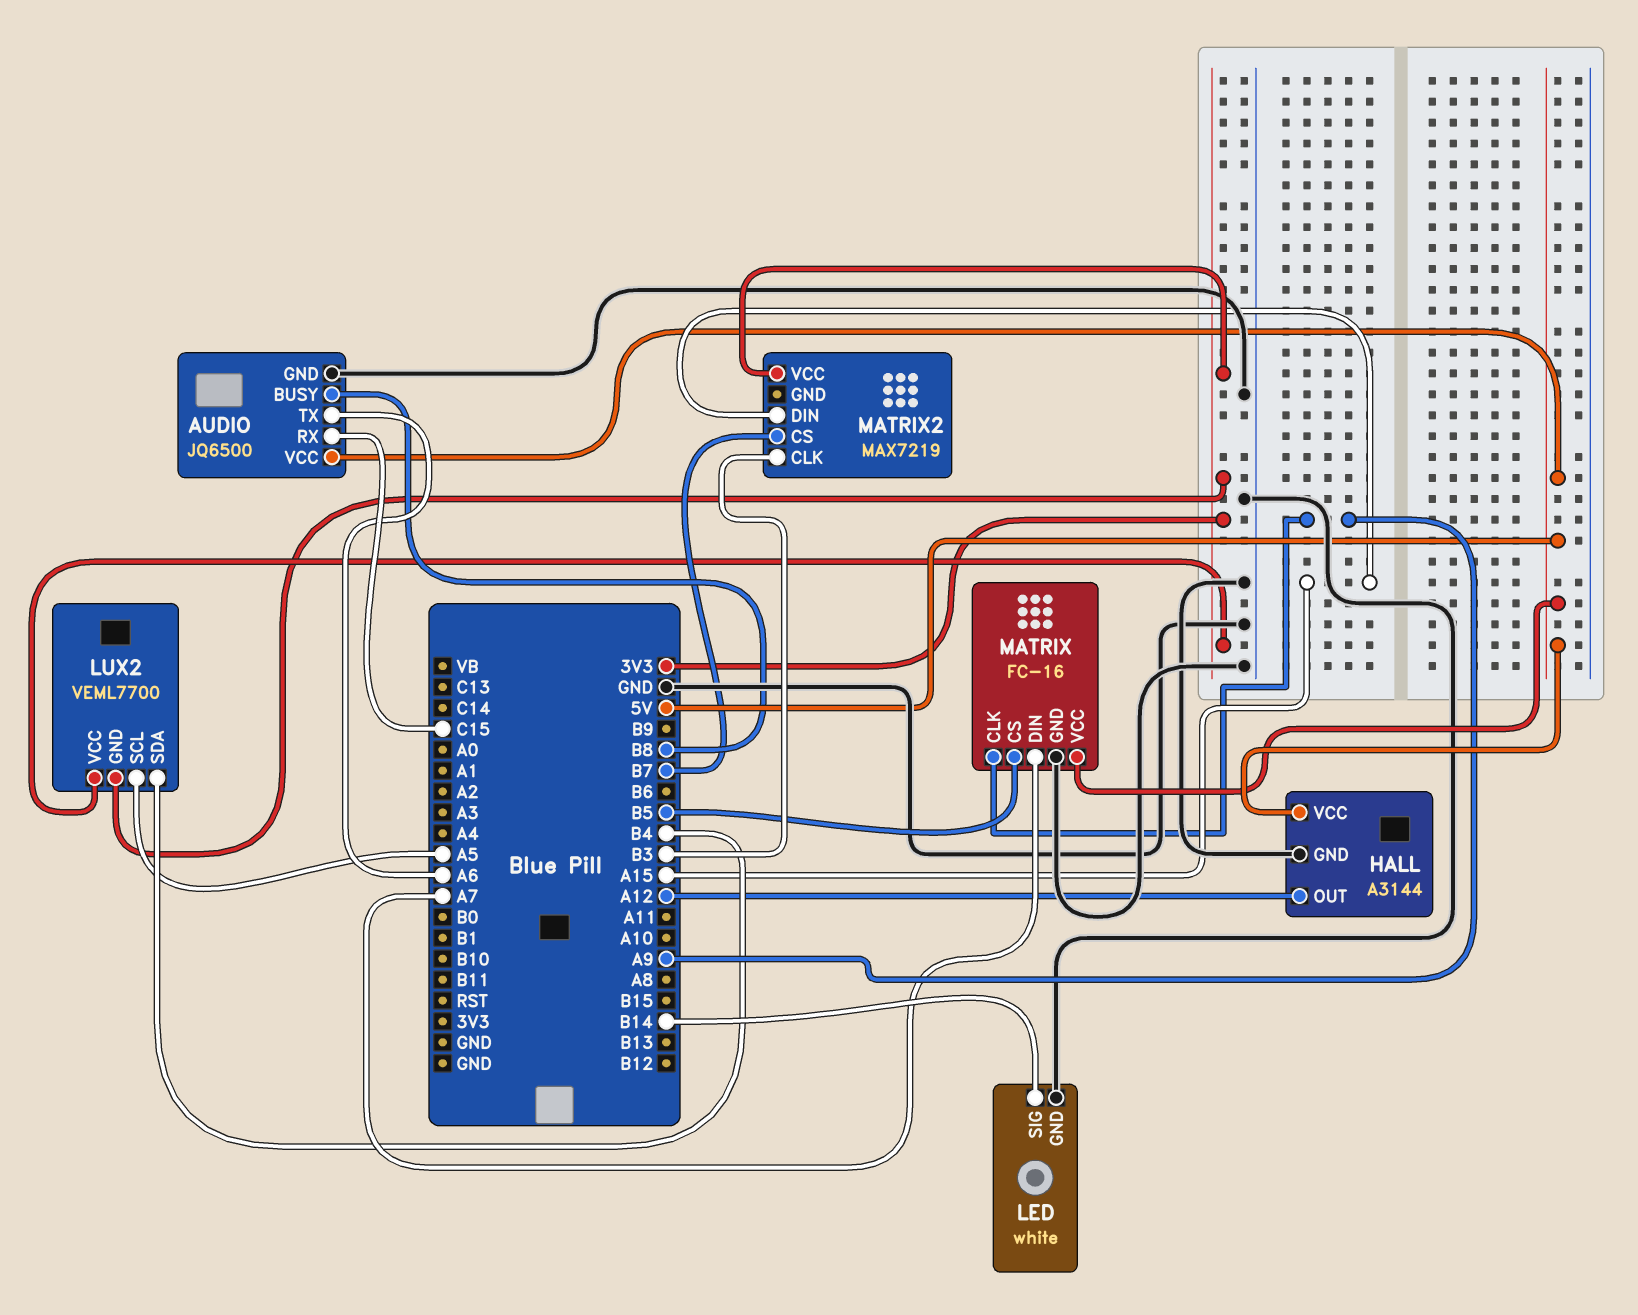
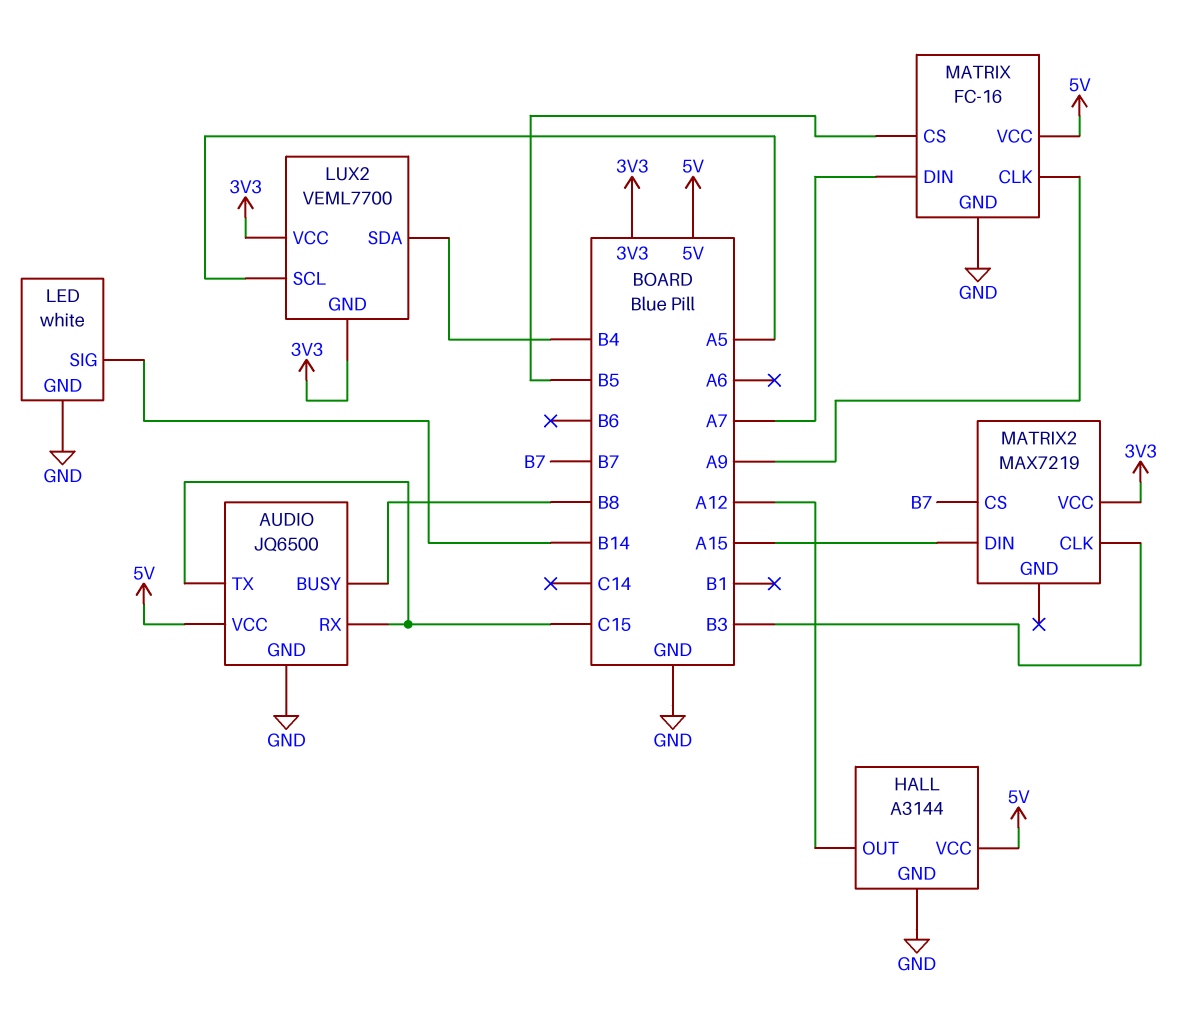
AUDIO pin TX: A6 -> C15

